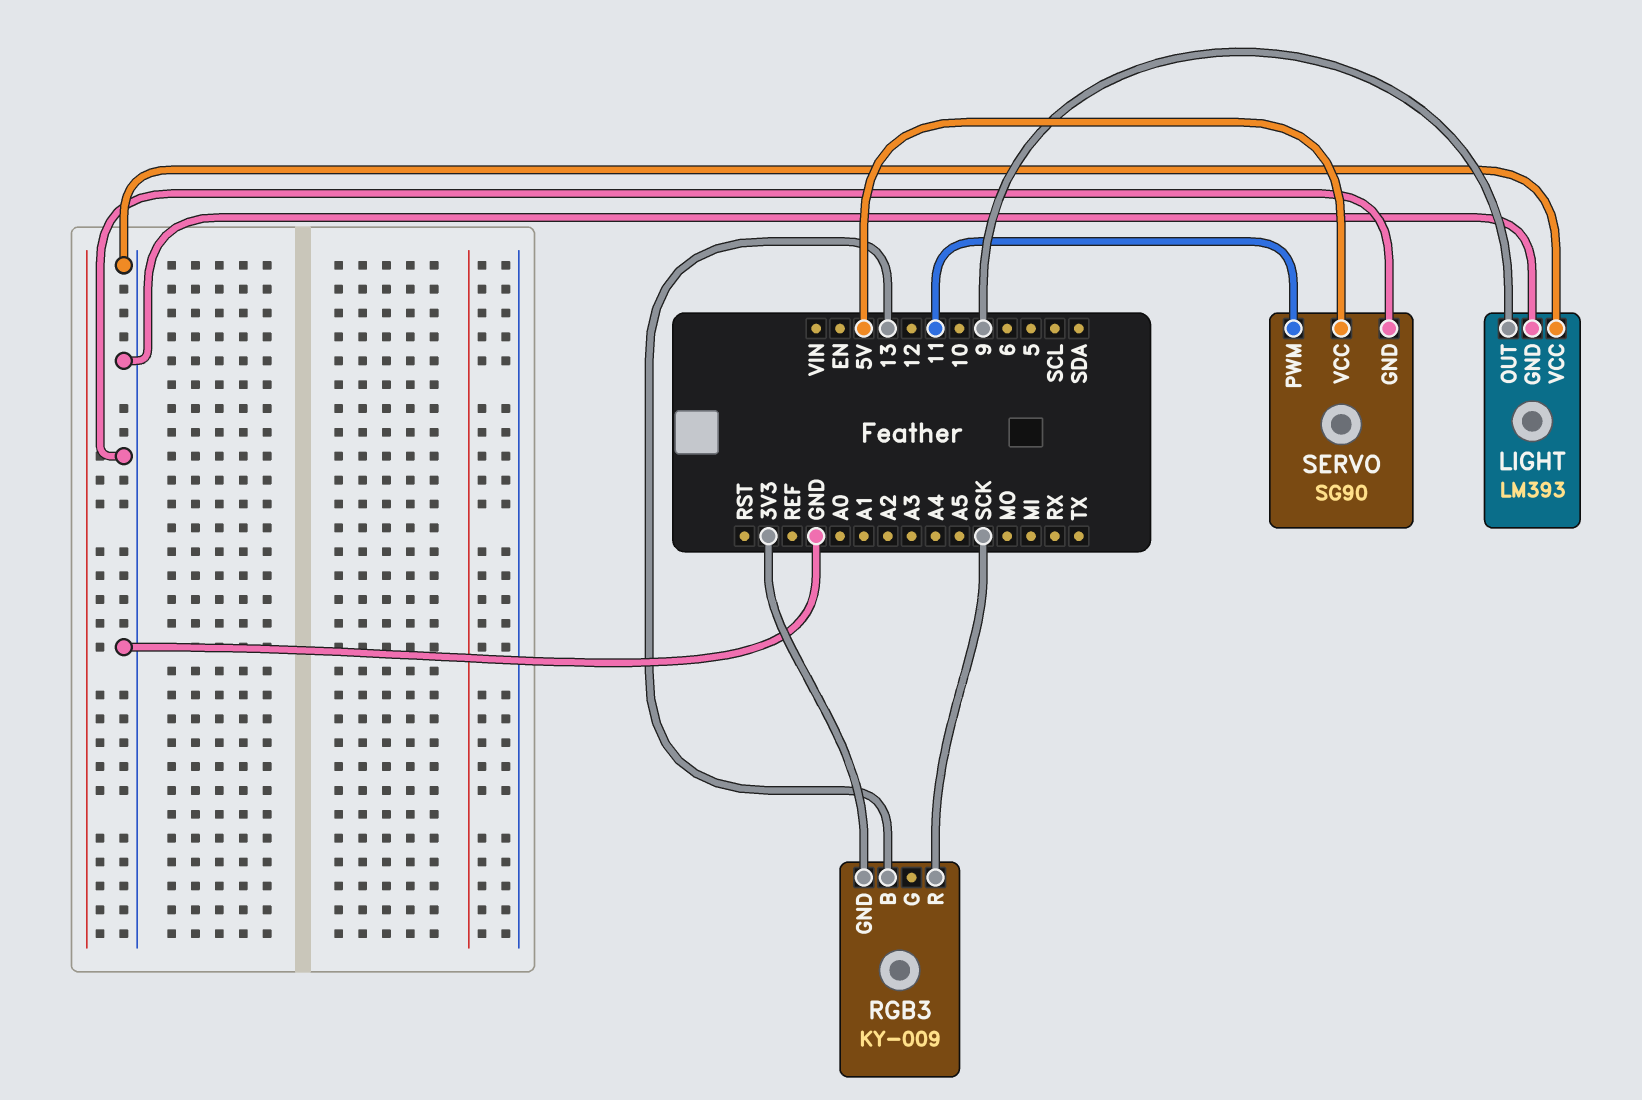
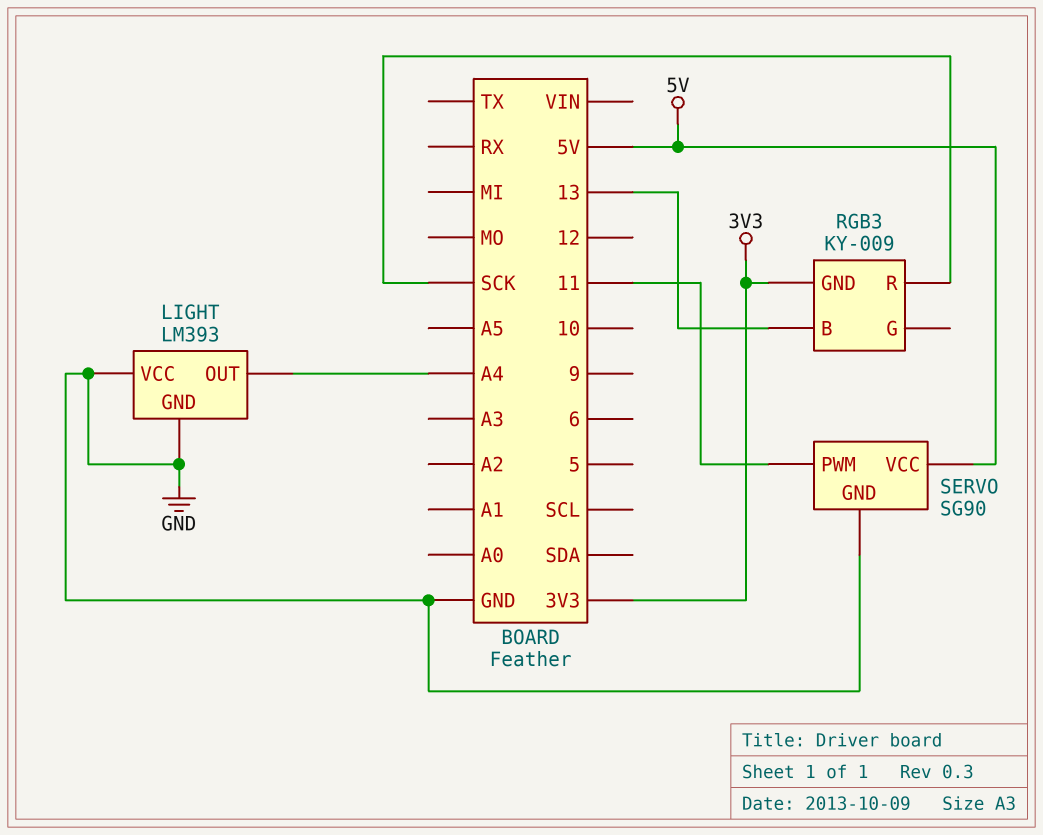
LIGHT pin OUT: 9 -> A4

